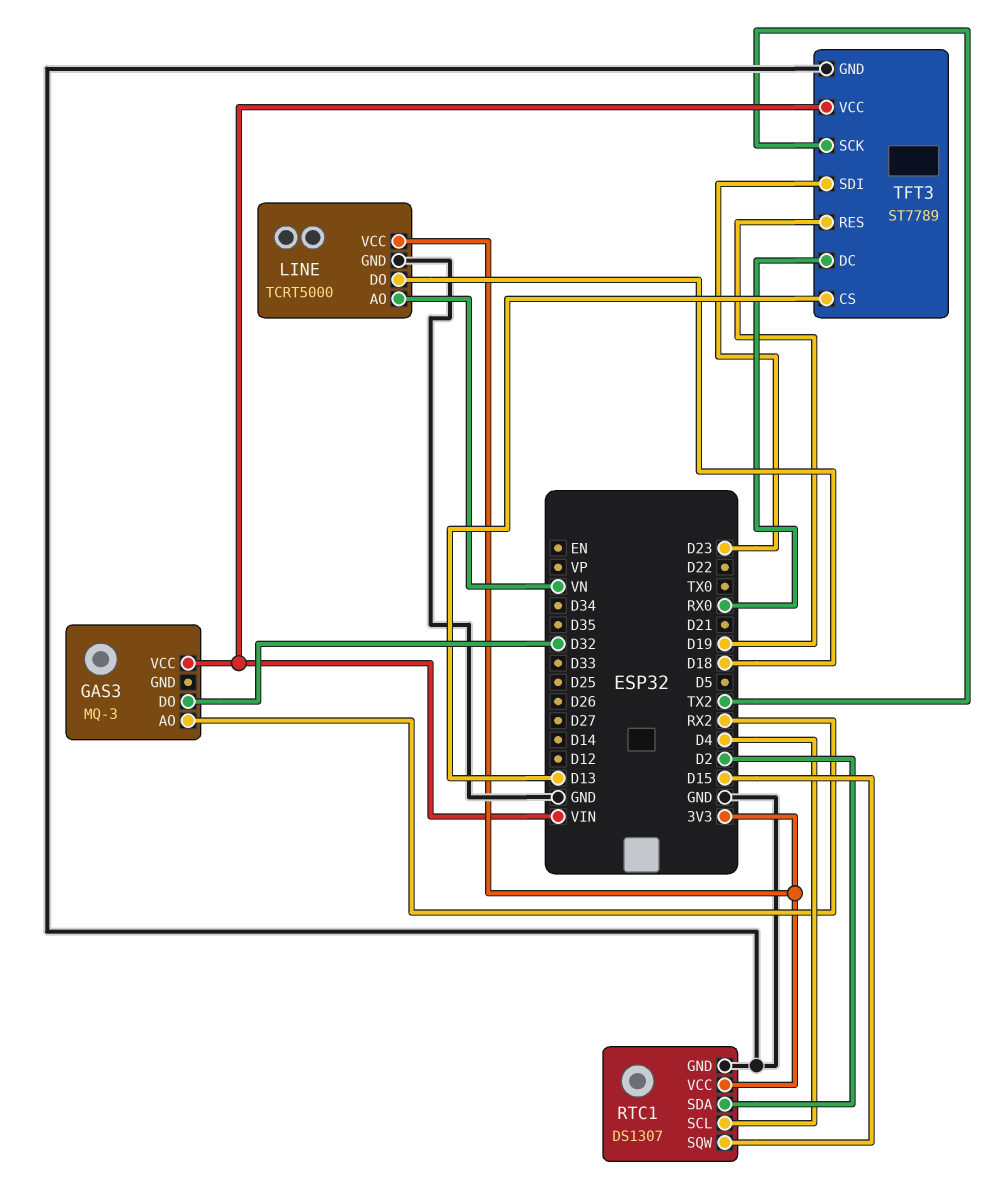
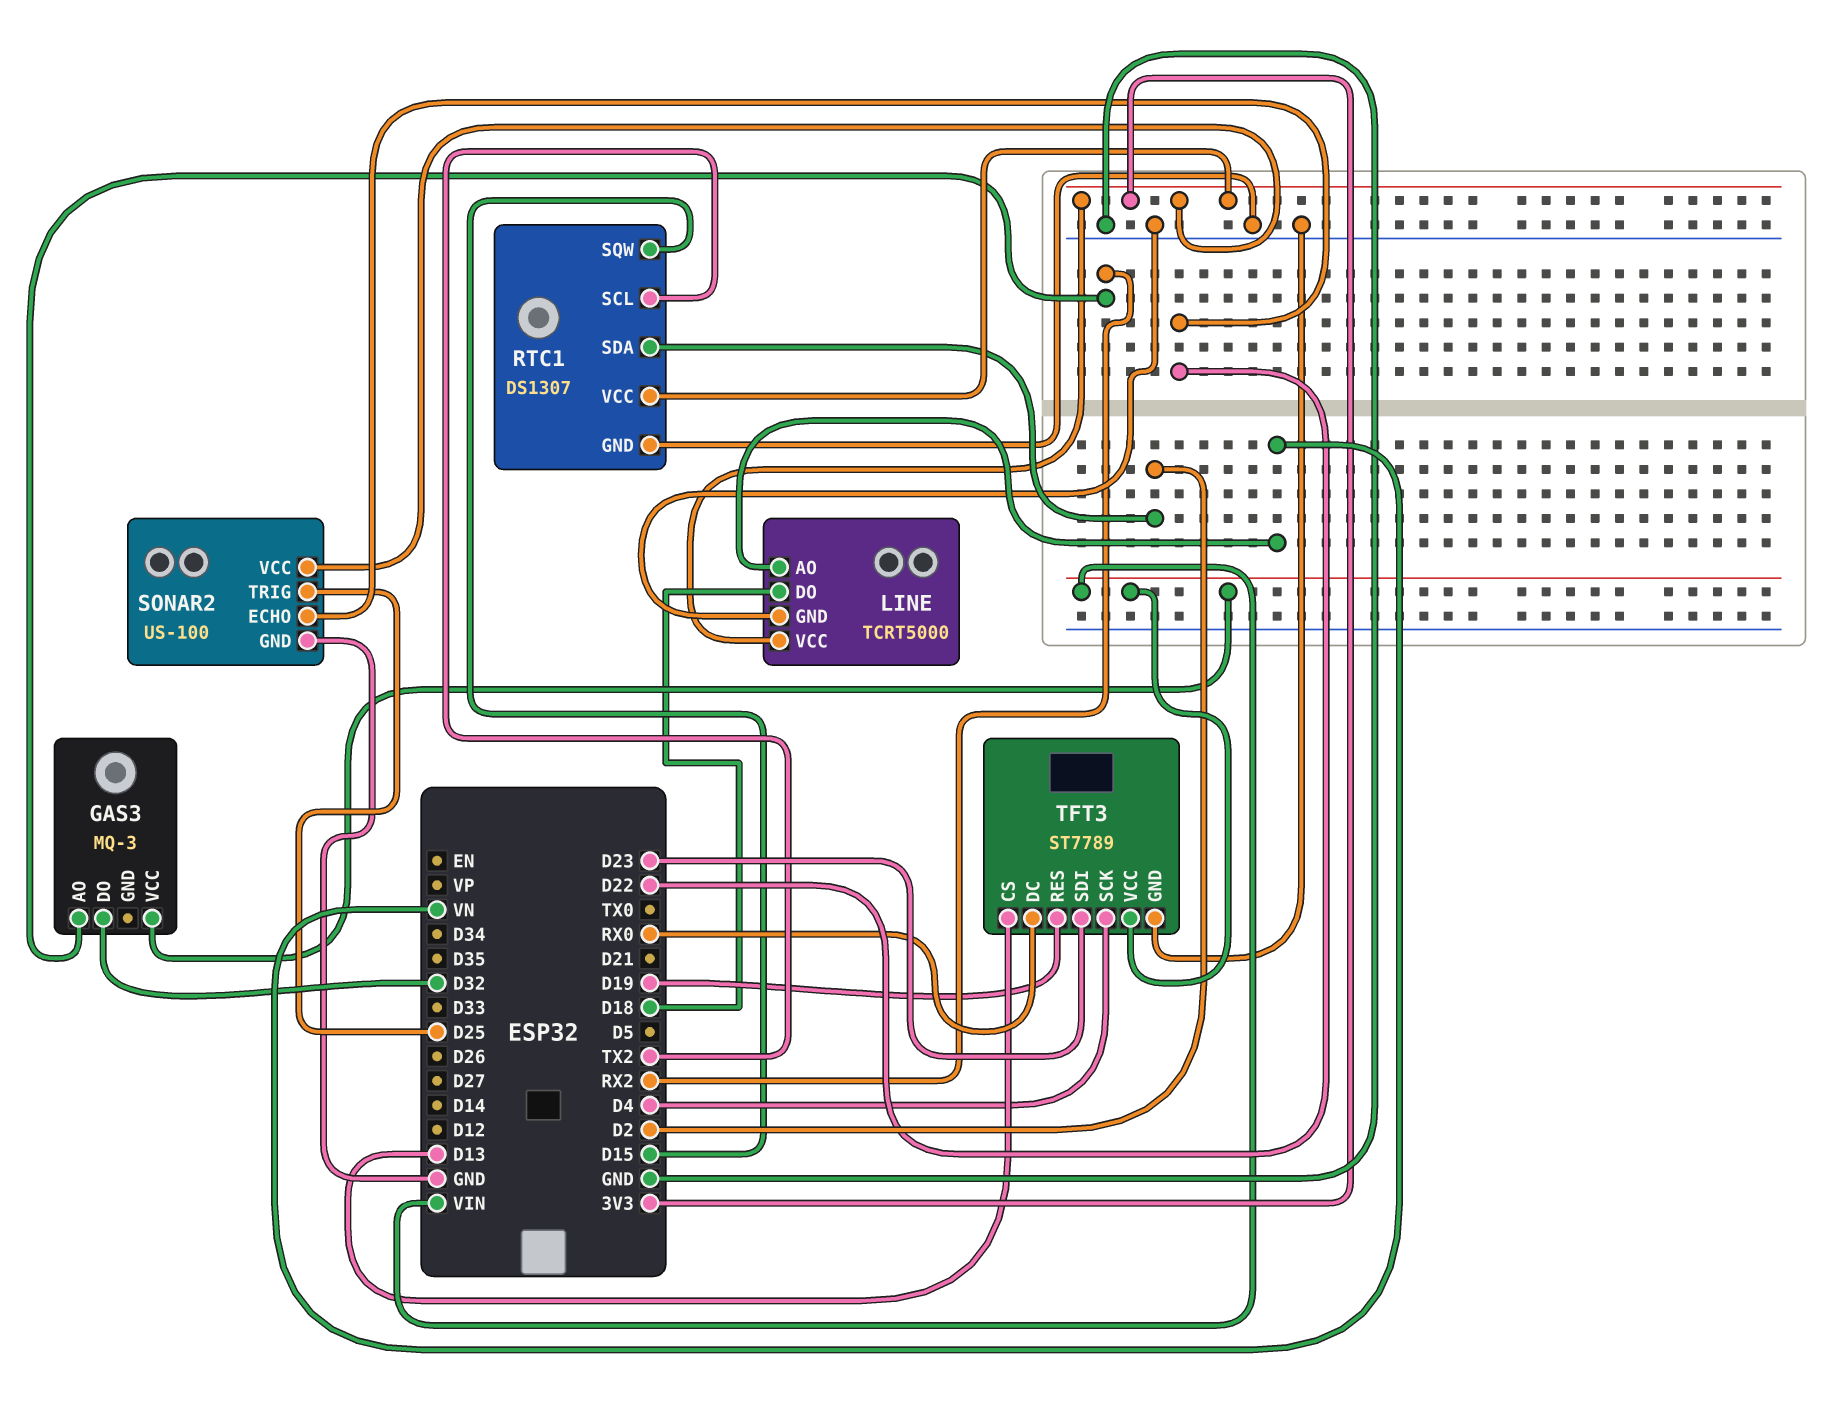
RTC1 pin SCL: D4 -> TX2
SONAR2: none -> US-100
SONAR2 pin ECHO: none -> D22
SONAR2 pin GND: none -> GND
SONAR2 pin TRIG: none -> D25
SONAR2 pin VCC: none -> 3V3
TFT3 pin SCK: TX2 -> D4

